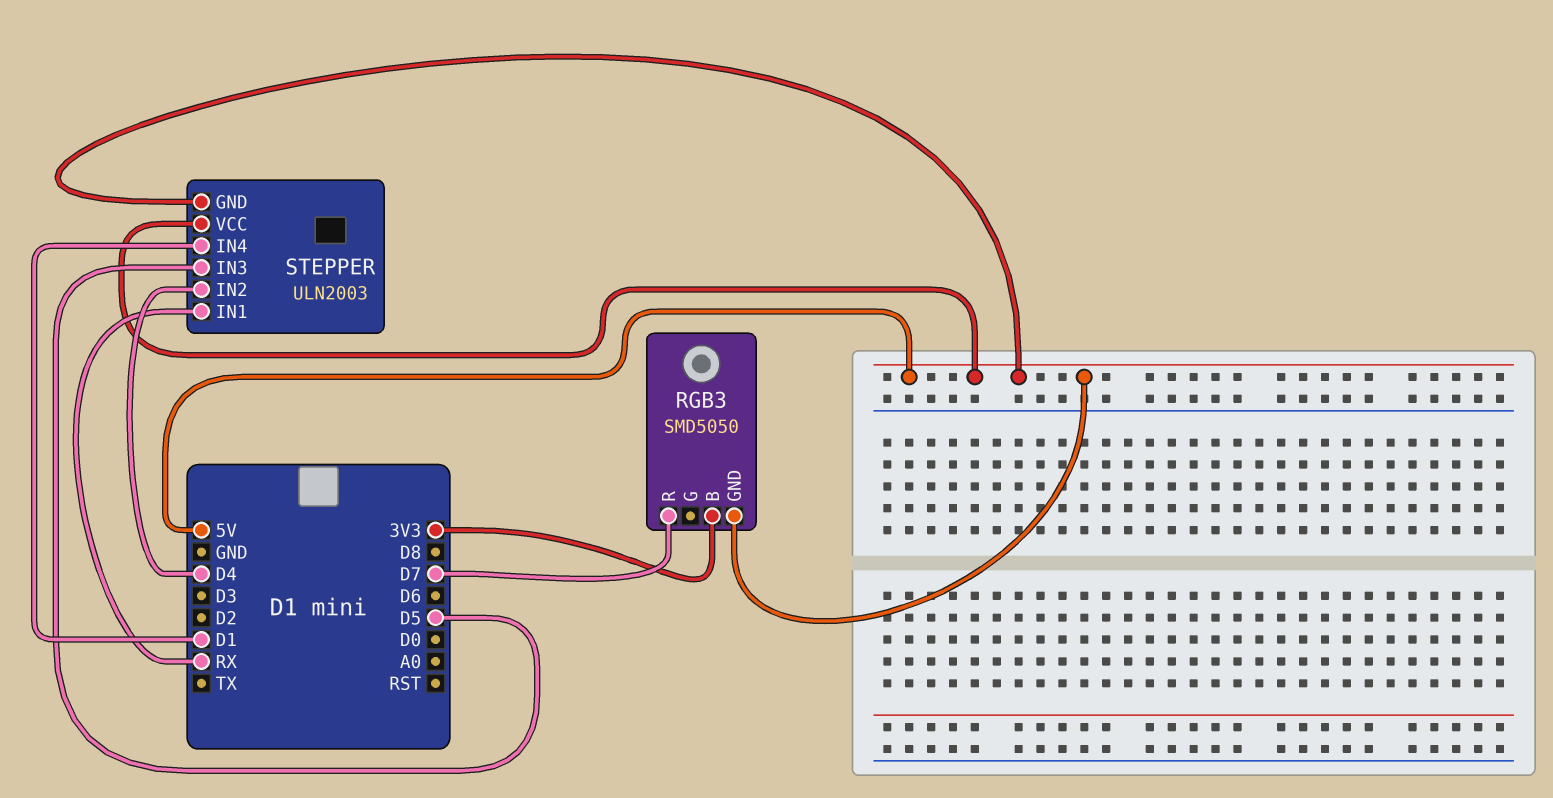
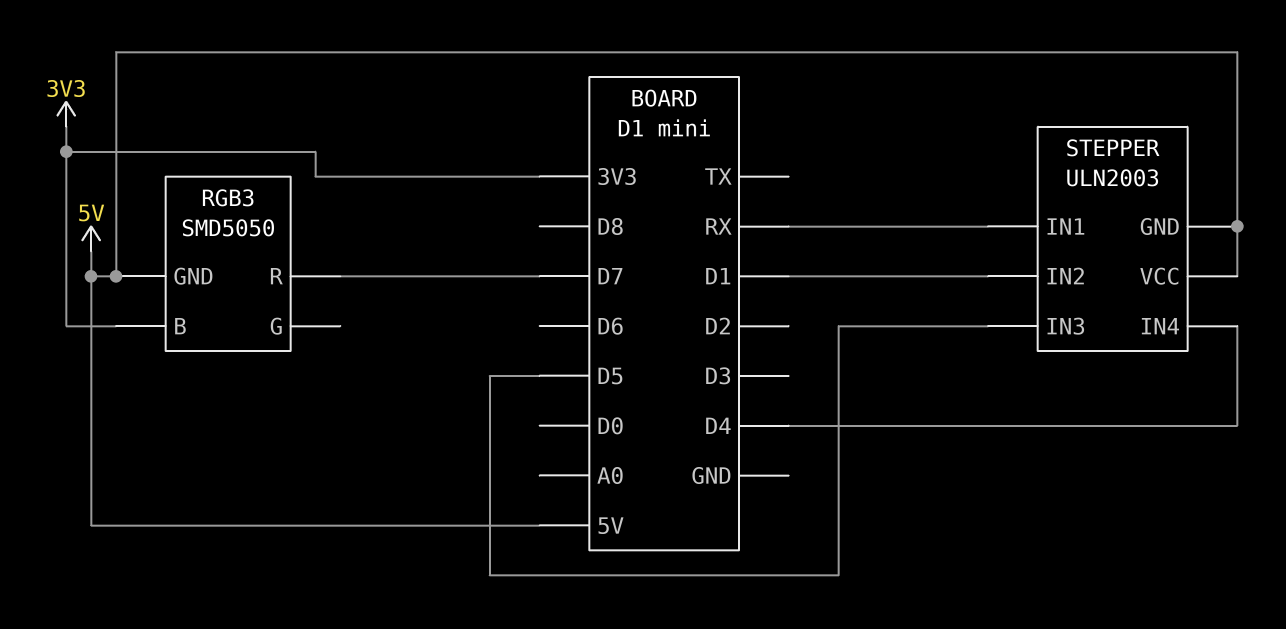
STEPPER pin IN2: D4 -> D1
STEPPER pin IN4: D1 -> D4

